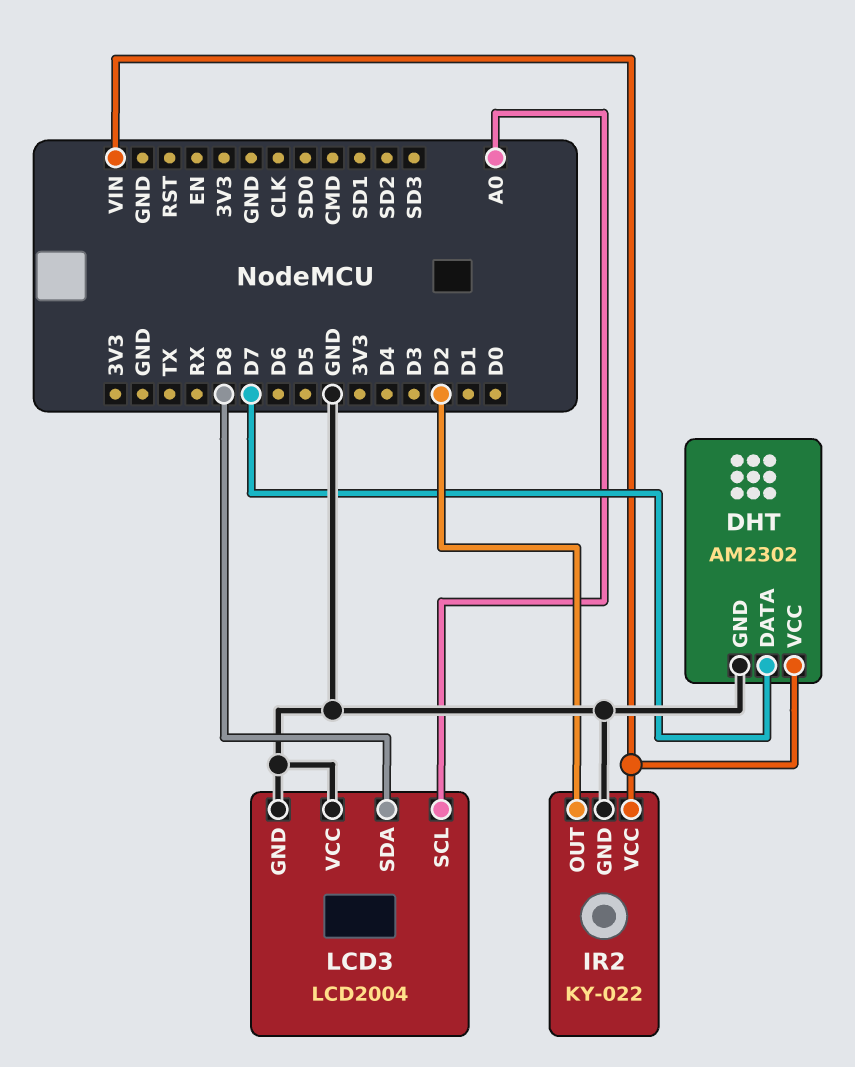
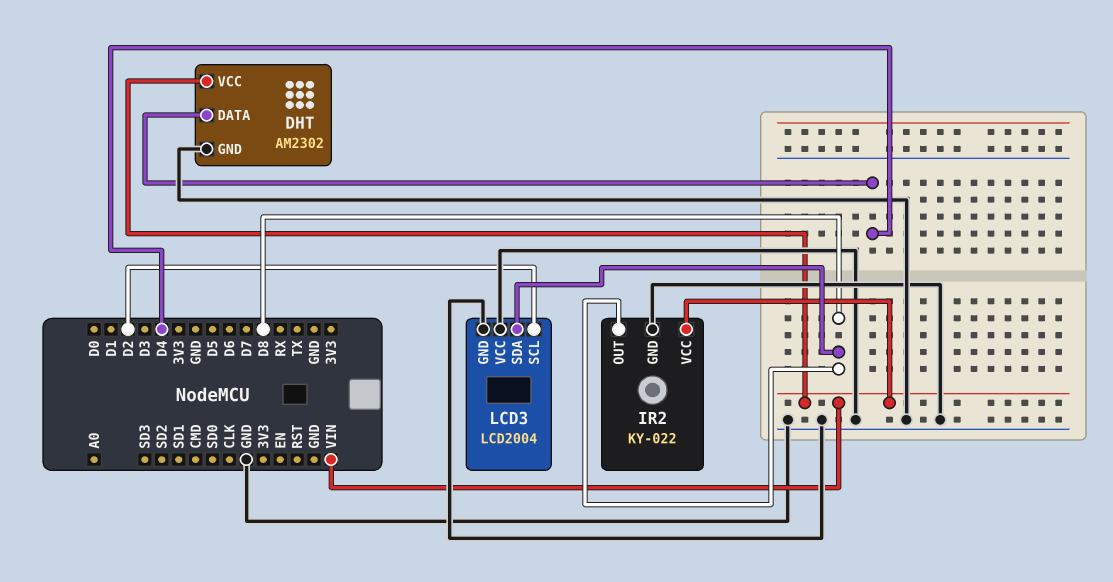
DHT pin DATA: D7 -> D4
IR2 pin OUT: D2 -> D8
LCD3 pin SCL: A0 -> D2

